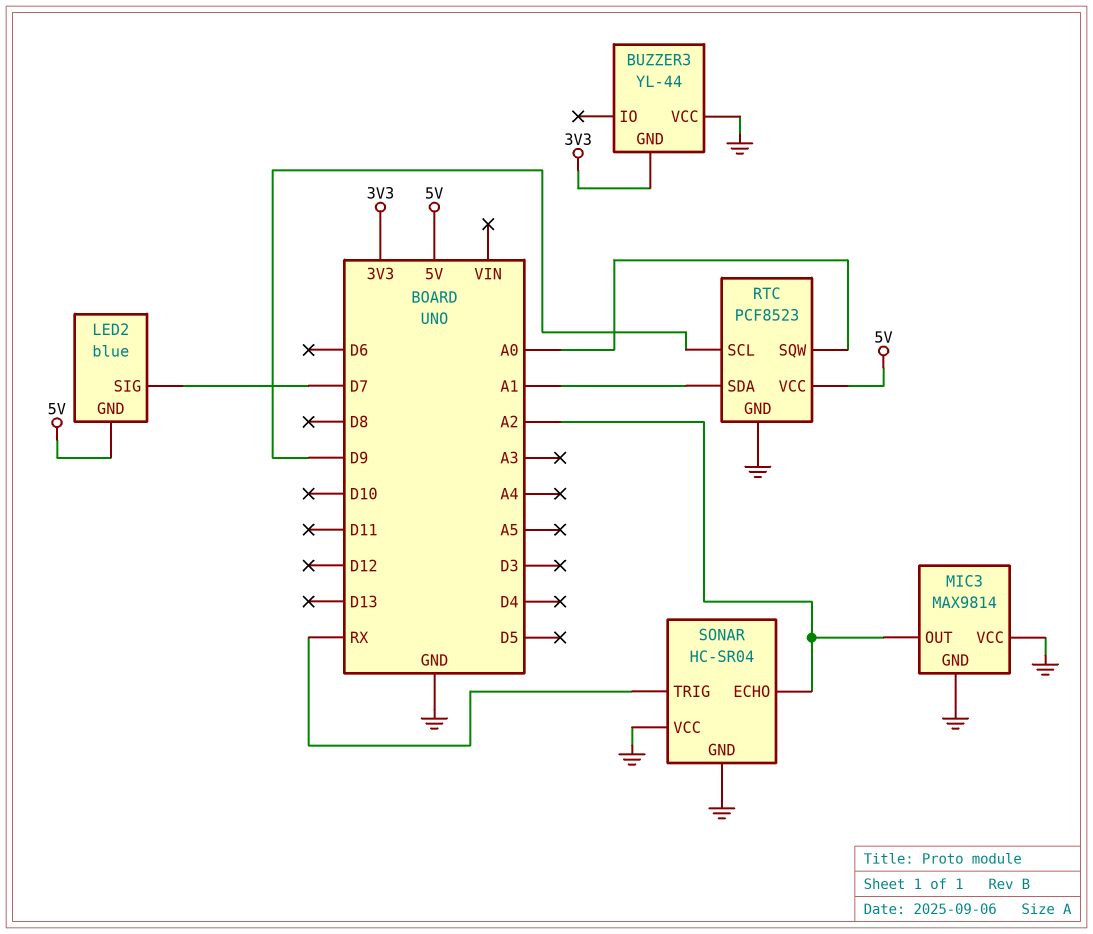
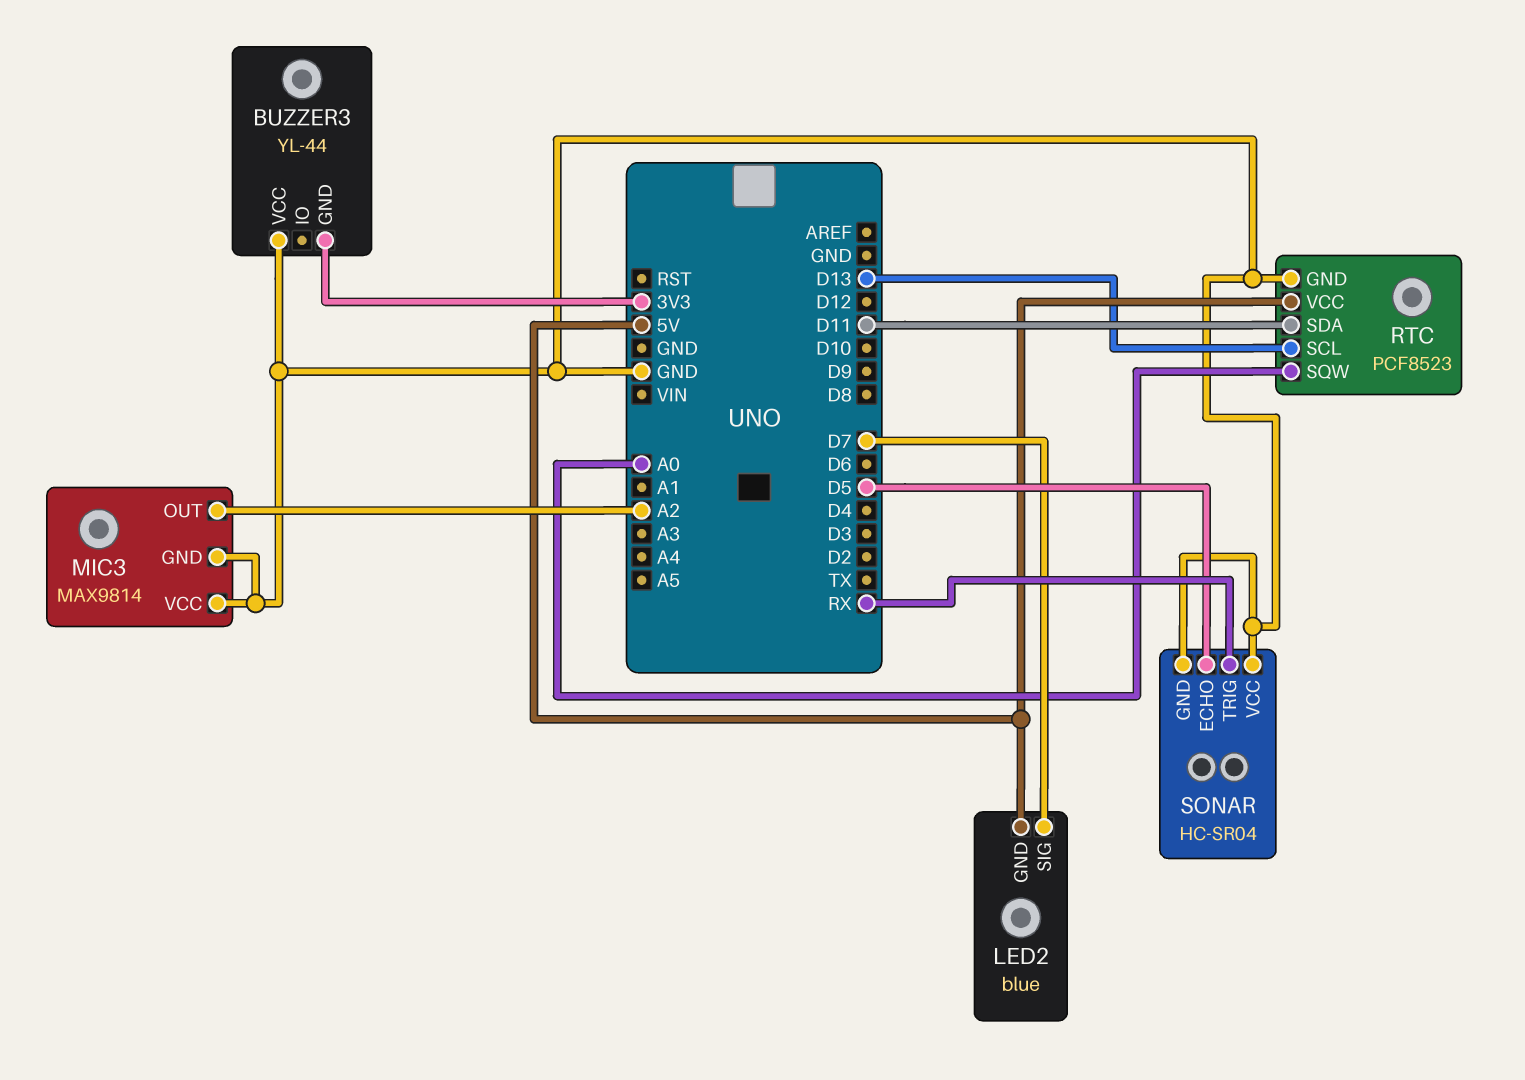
RTC pin SCL: D9 -> D13
RTC pin SDA: A1 -> D11
SONAR pin ECHO: A2 -> D5

